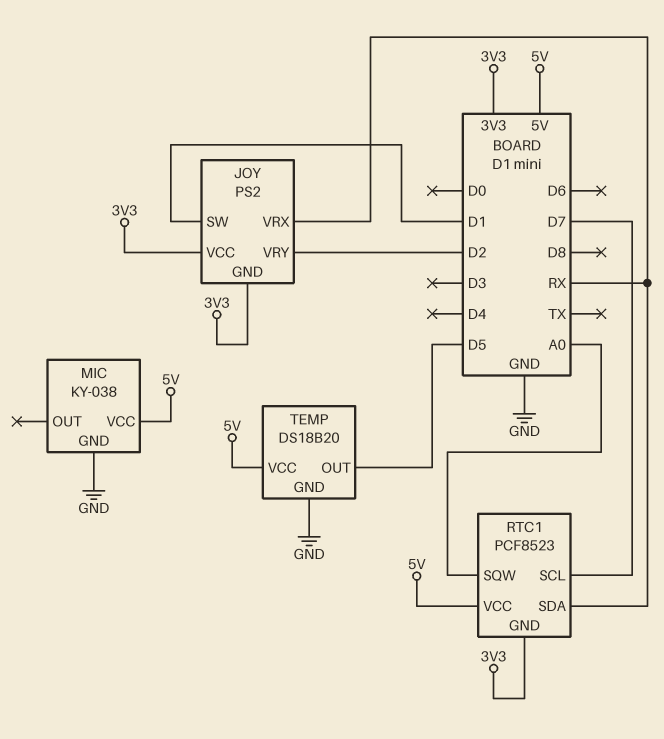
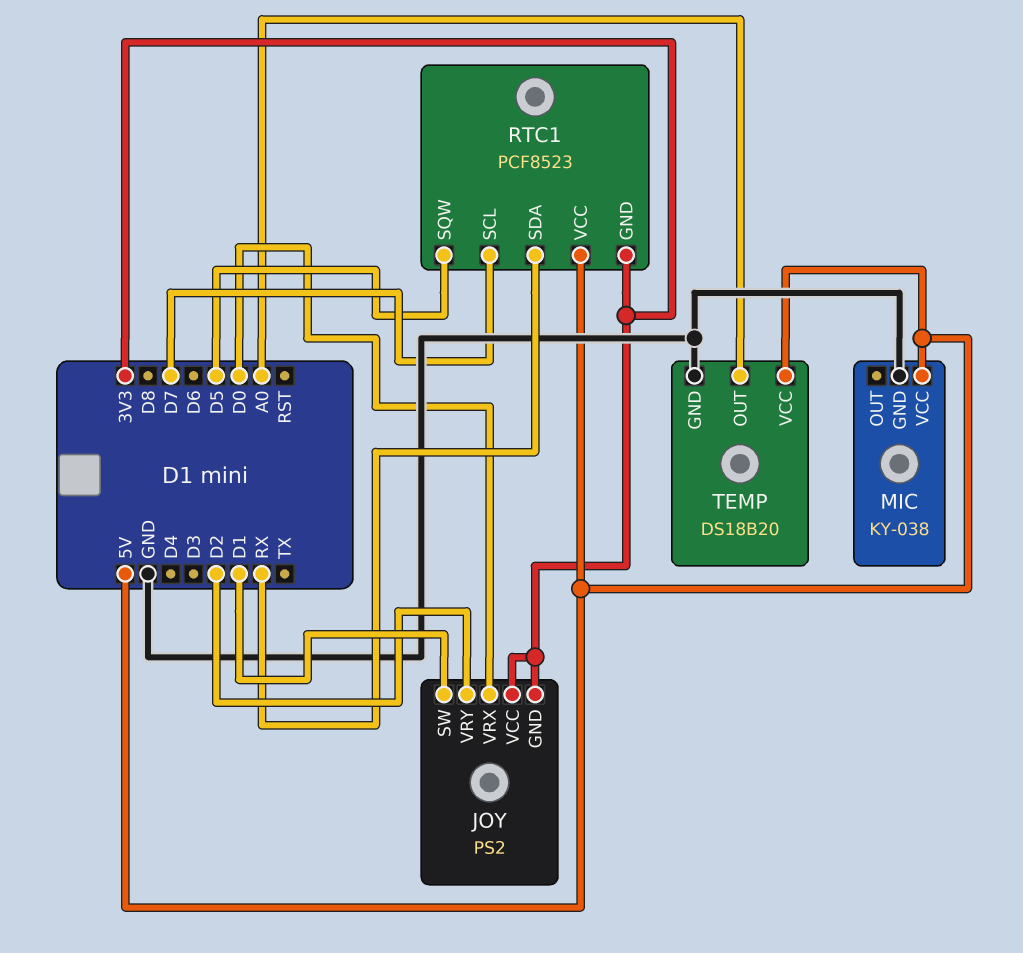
JOY pin VRX: RX -> D0
RTC1 pin SQW: A0 -> D5
TEMP pin OUT: D5 -> A0

